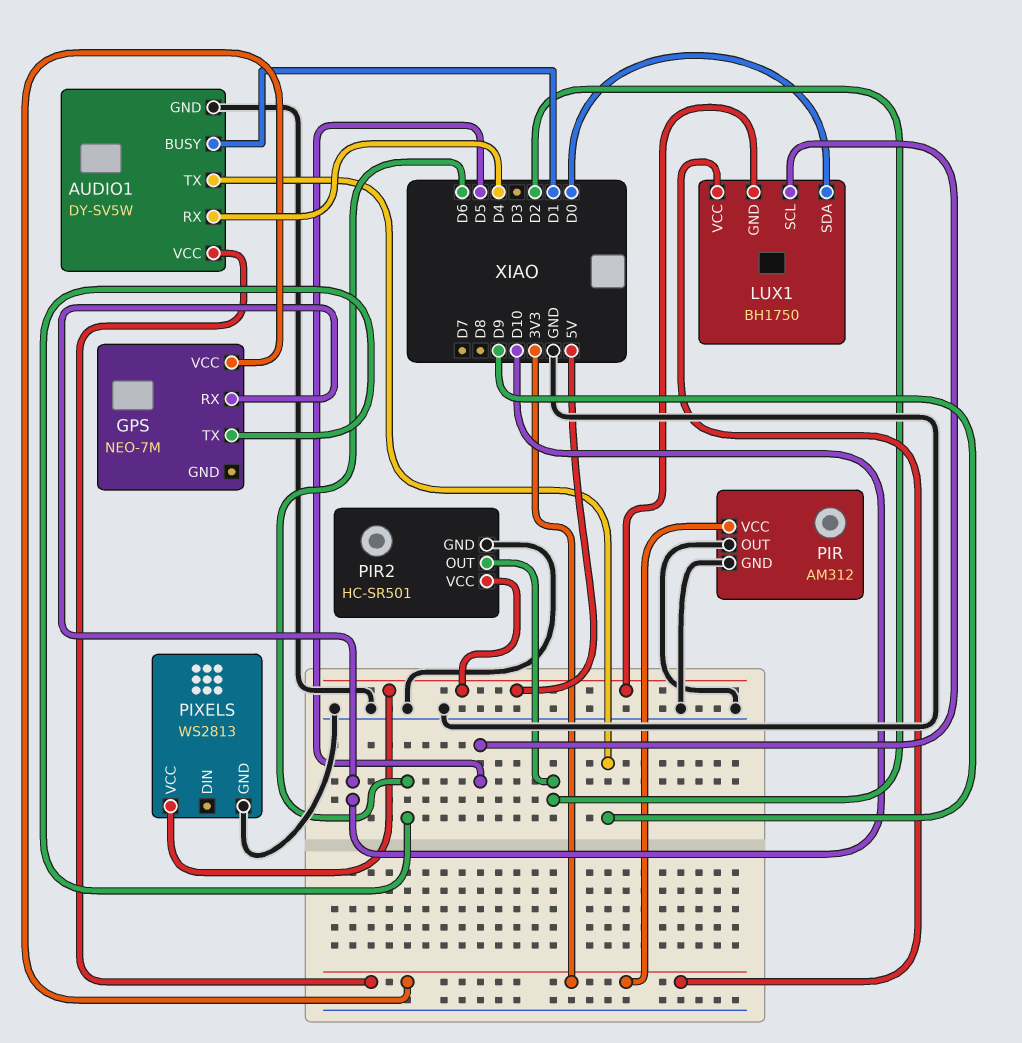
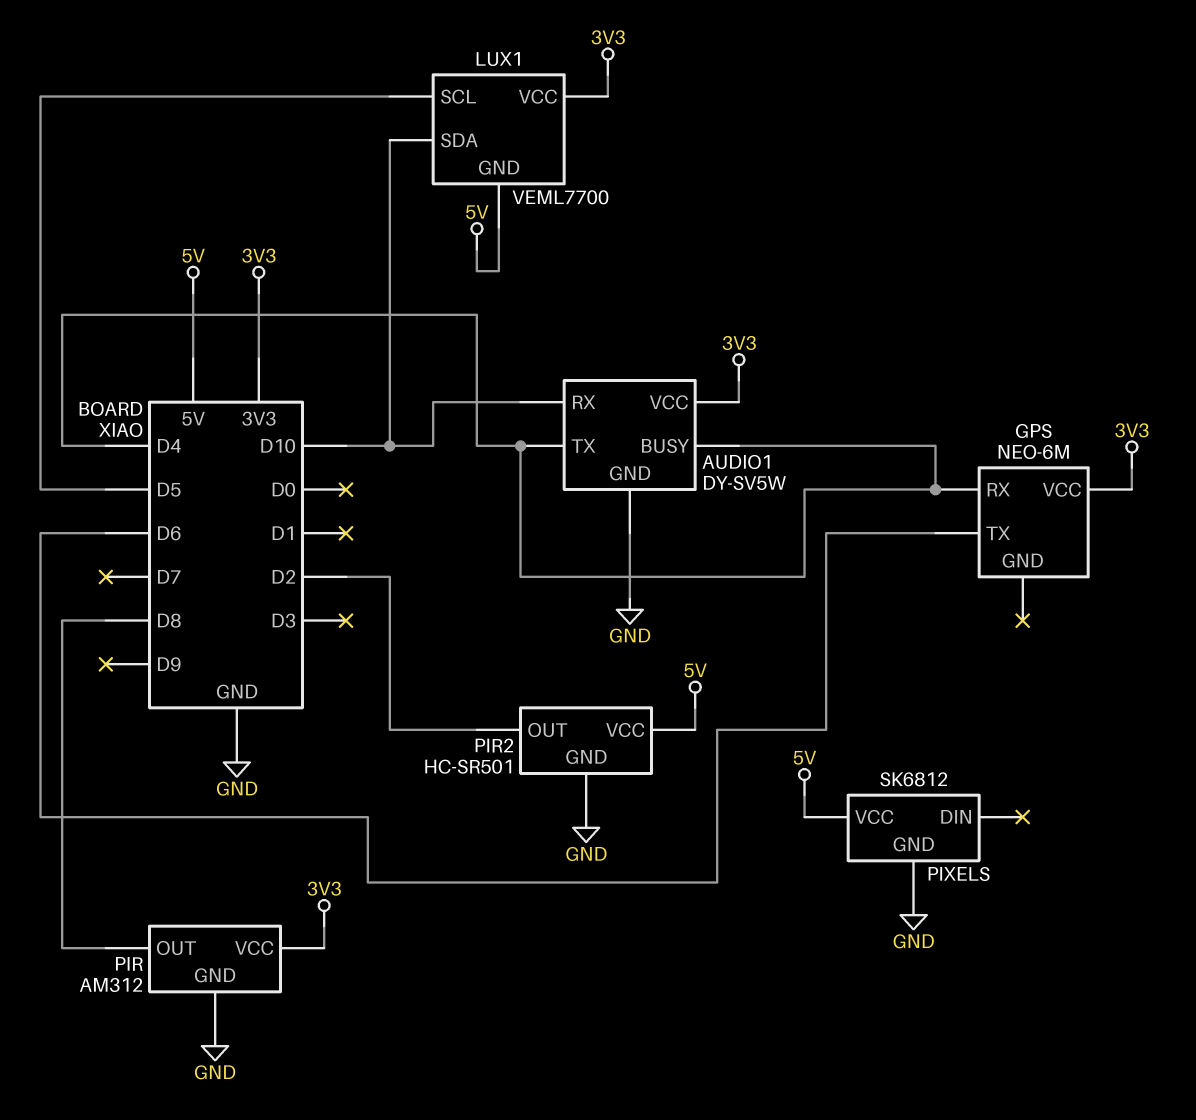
AUDIO1 pin BUSY: D1 -> D4
AUDIO1 pin RX: D4 -> D10
AUDIO1 pin TX: D9 -> D4
GPS: NEO-7M -> NEO-6M
GPS pin RX: D10 -> D4
LUX1: BH1750 -> VEML7700
LUX1 pin SDA: D0 -> D10
PIR pin OUT: GND -> D8
PIXELS: WS2813 -> SK6812

